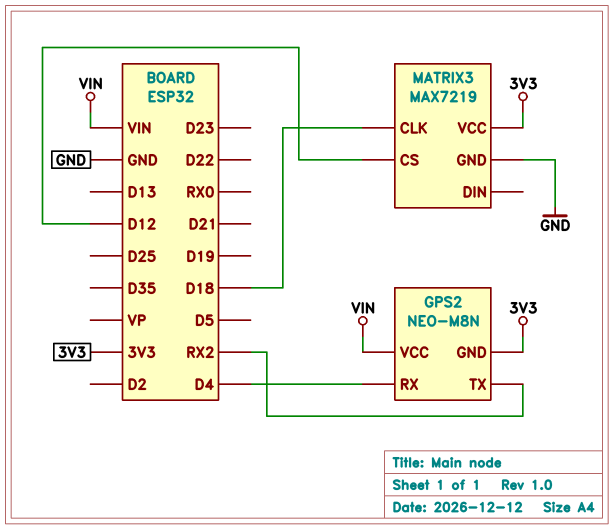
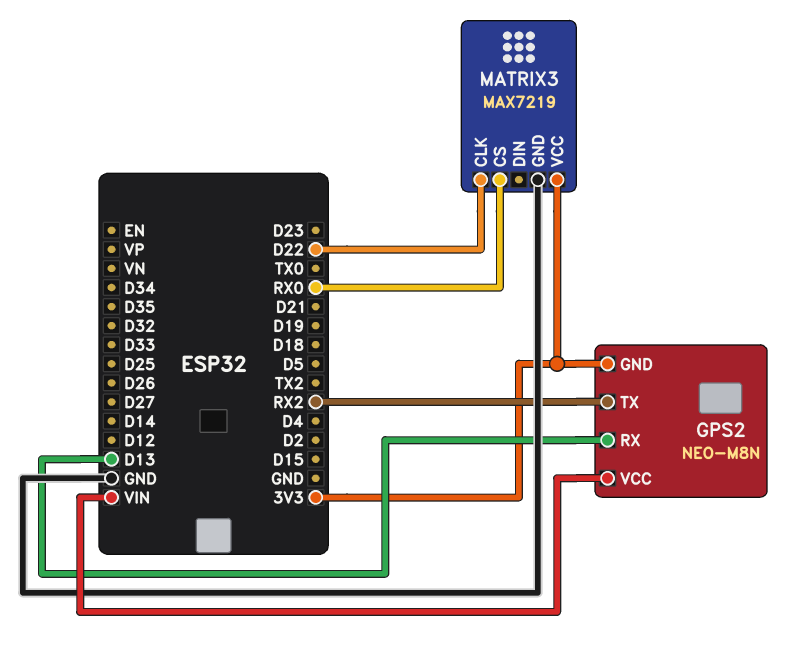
GPS2 pin RX: D4 -> D13
MATRIX3 pin CLK: D18 -> D22
MATRIX3 pin CS: D12 -> RX0

